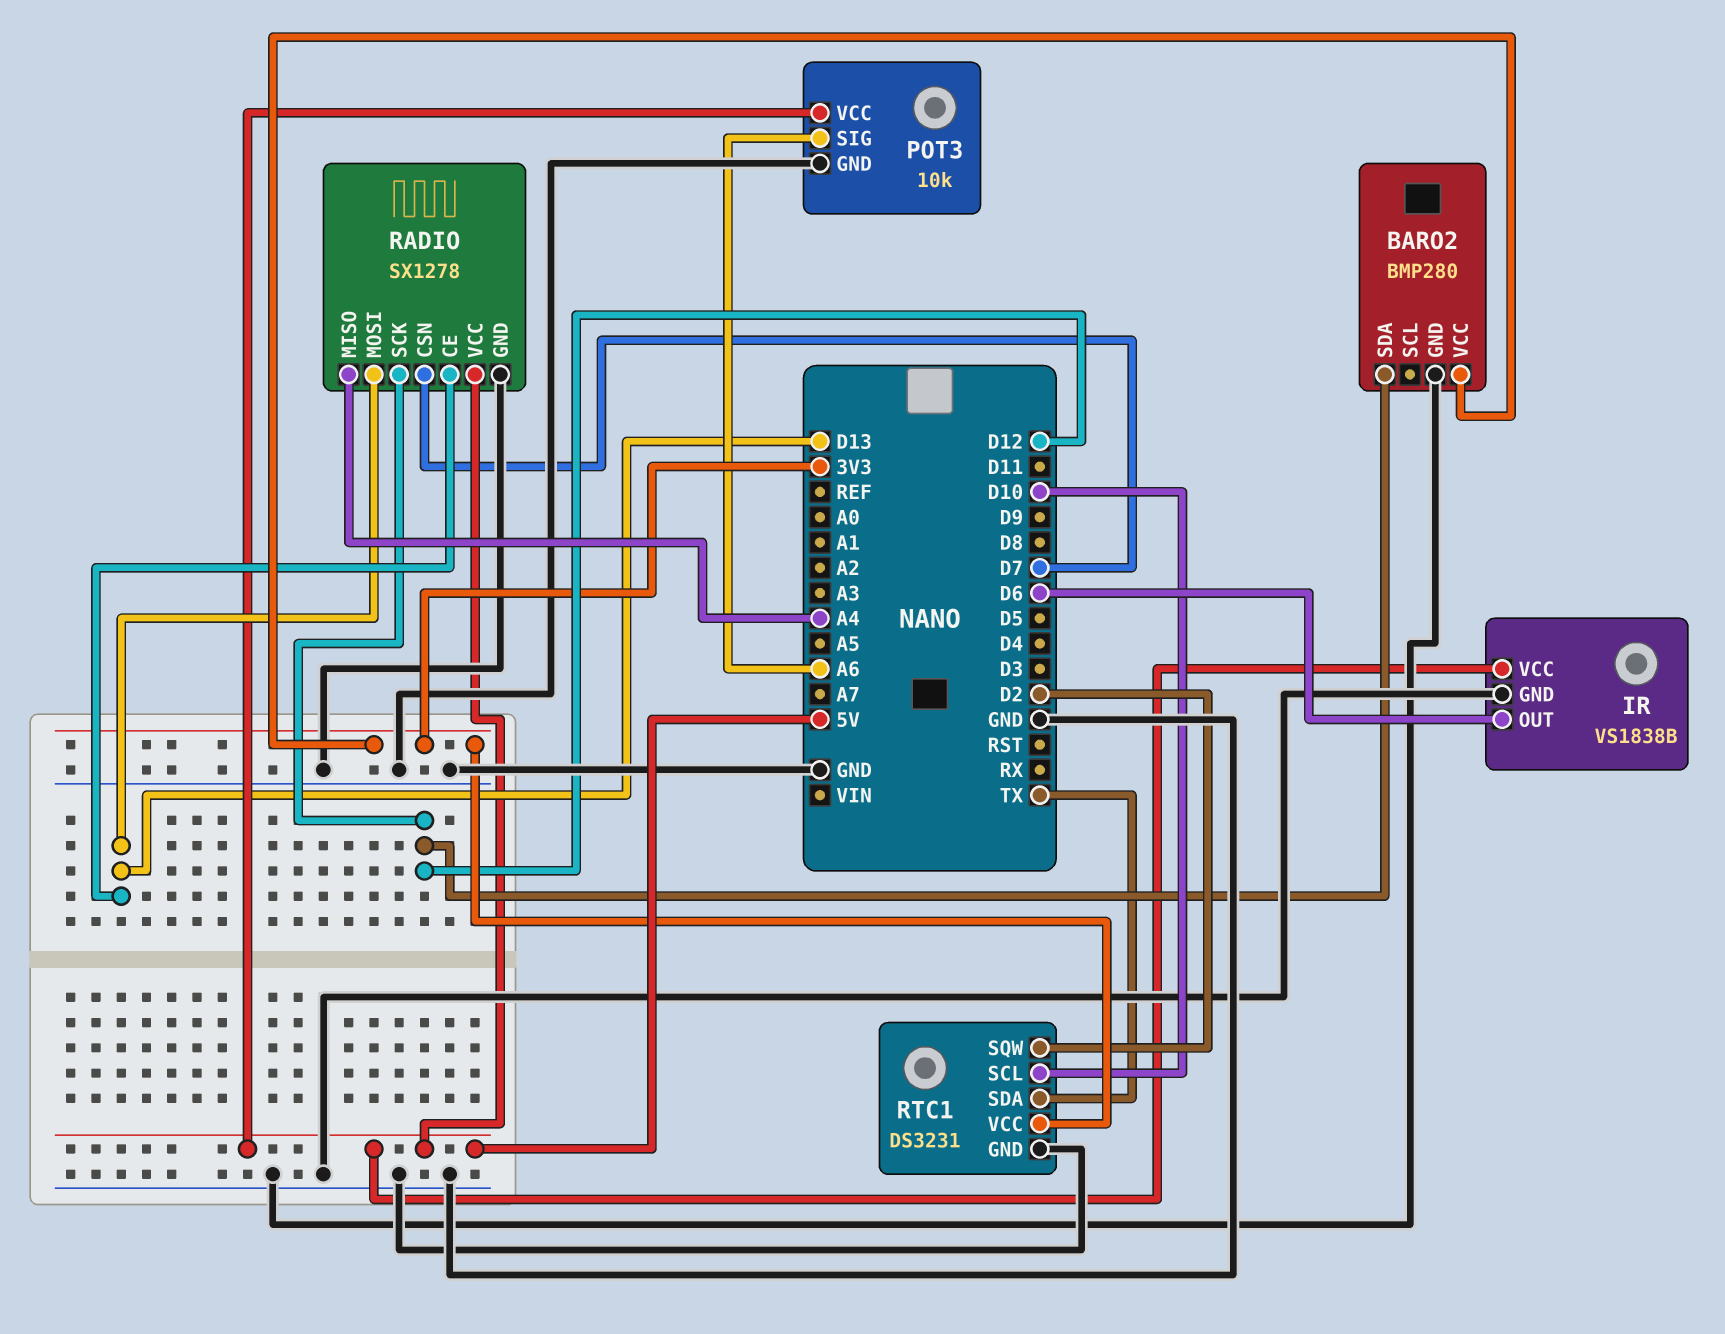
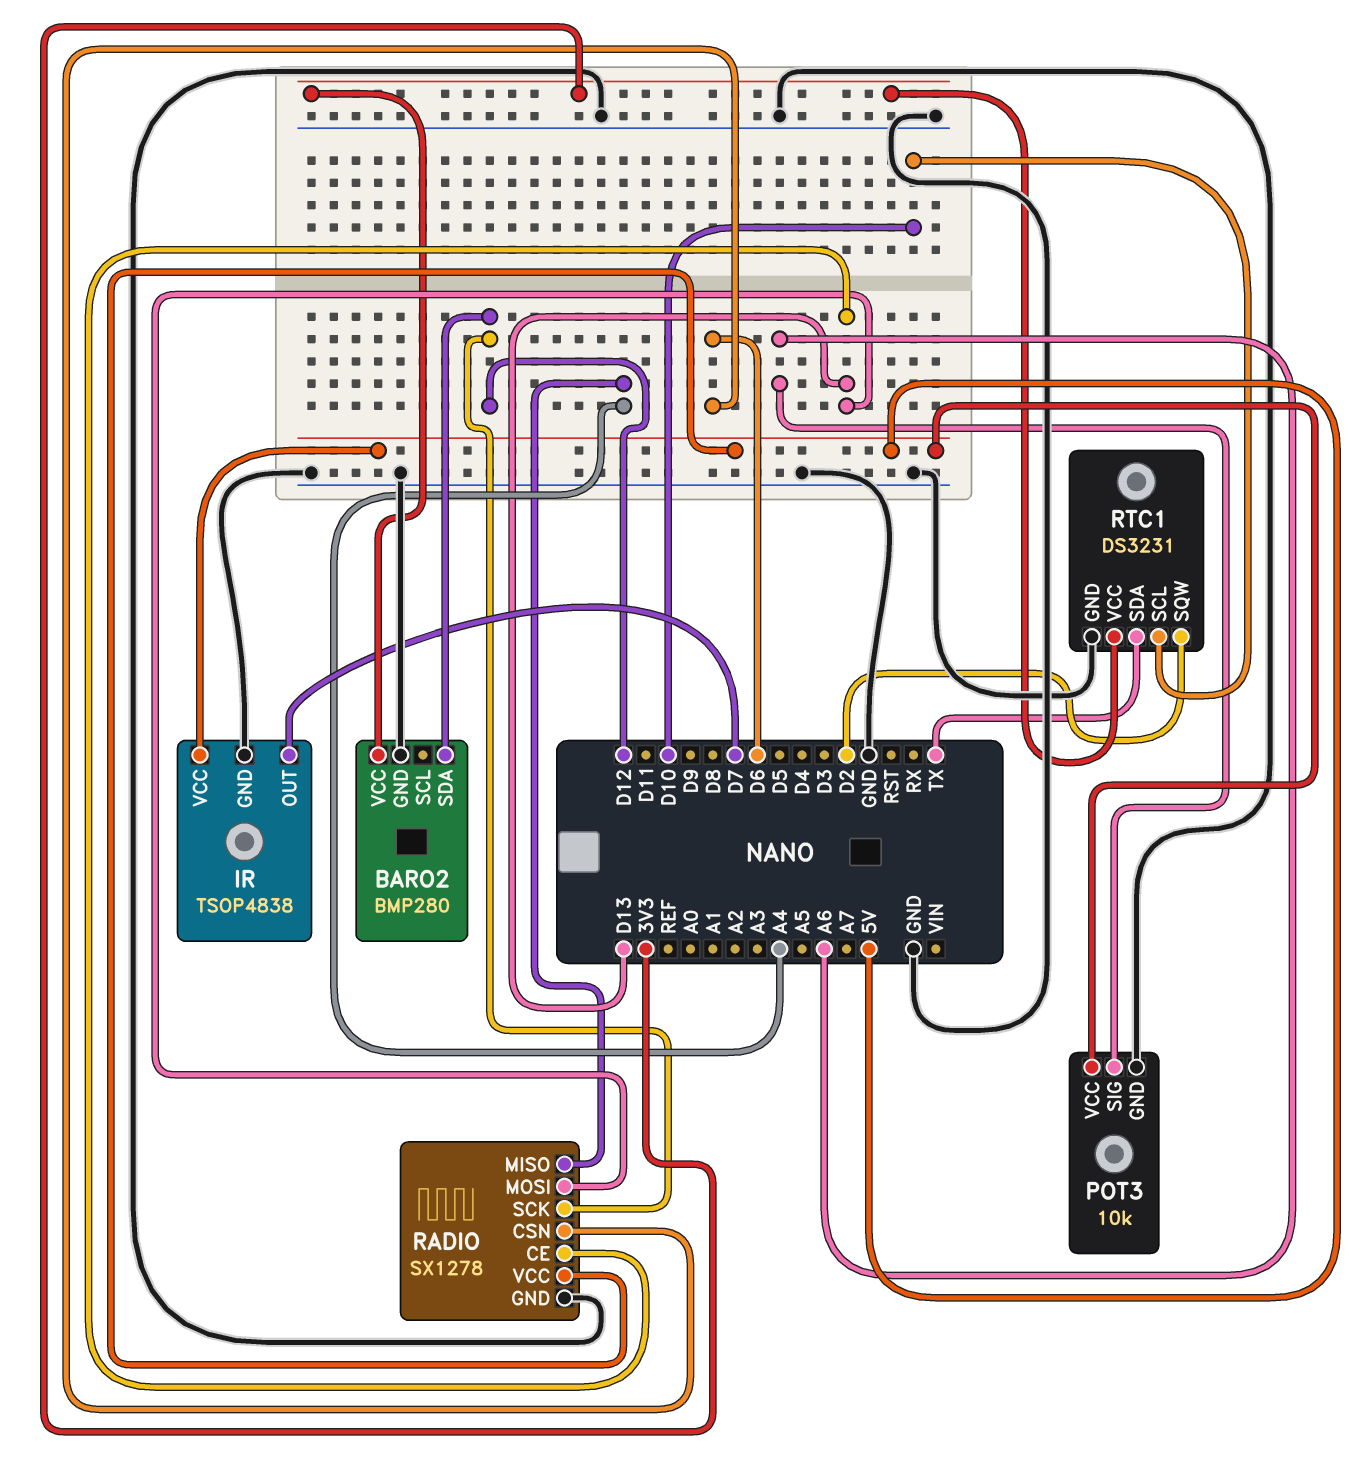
IR: VS1838B -> TSOP4838
IR pin OUT: D6 -> D7
RADIO pin CSN: D7 -> D6

